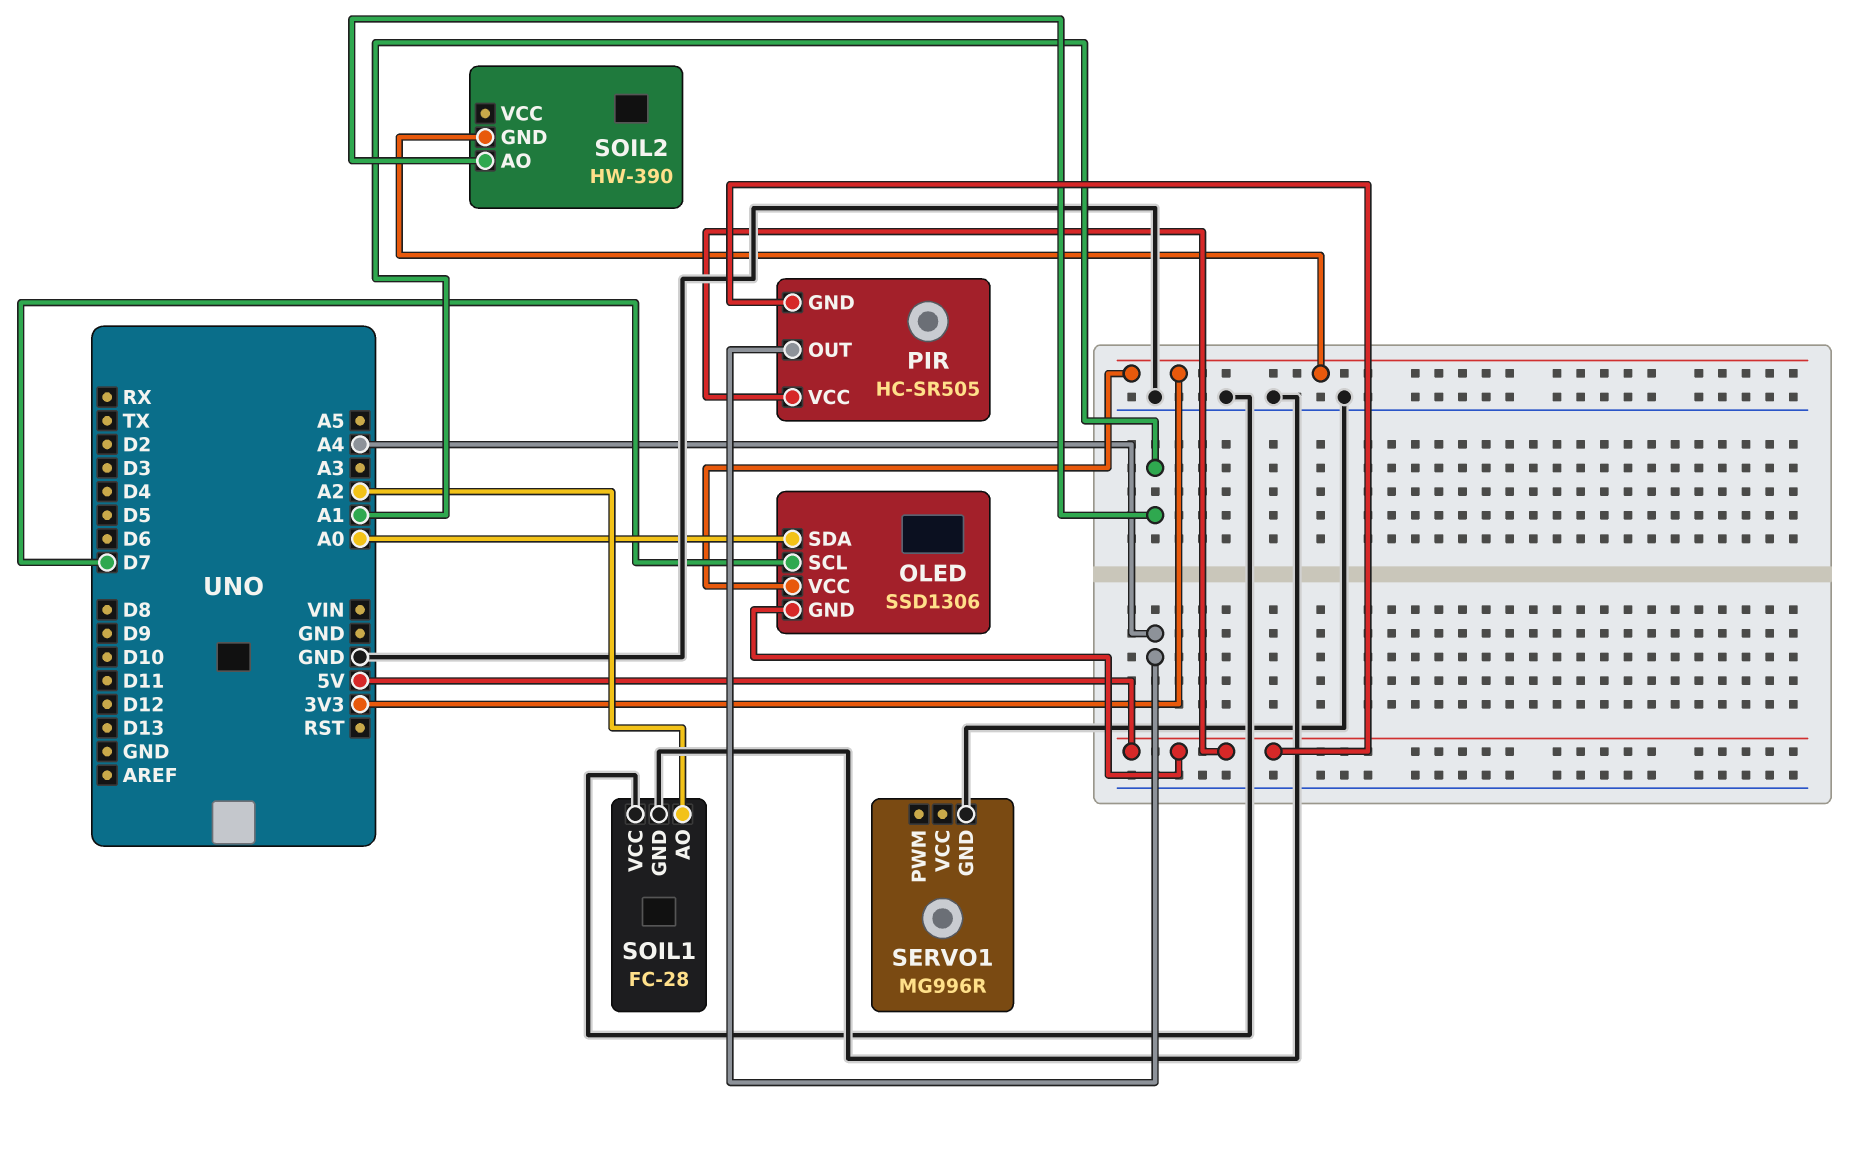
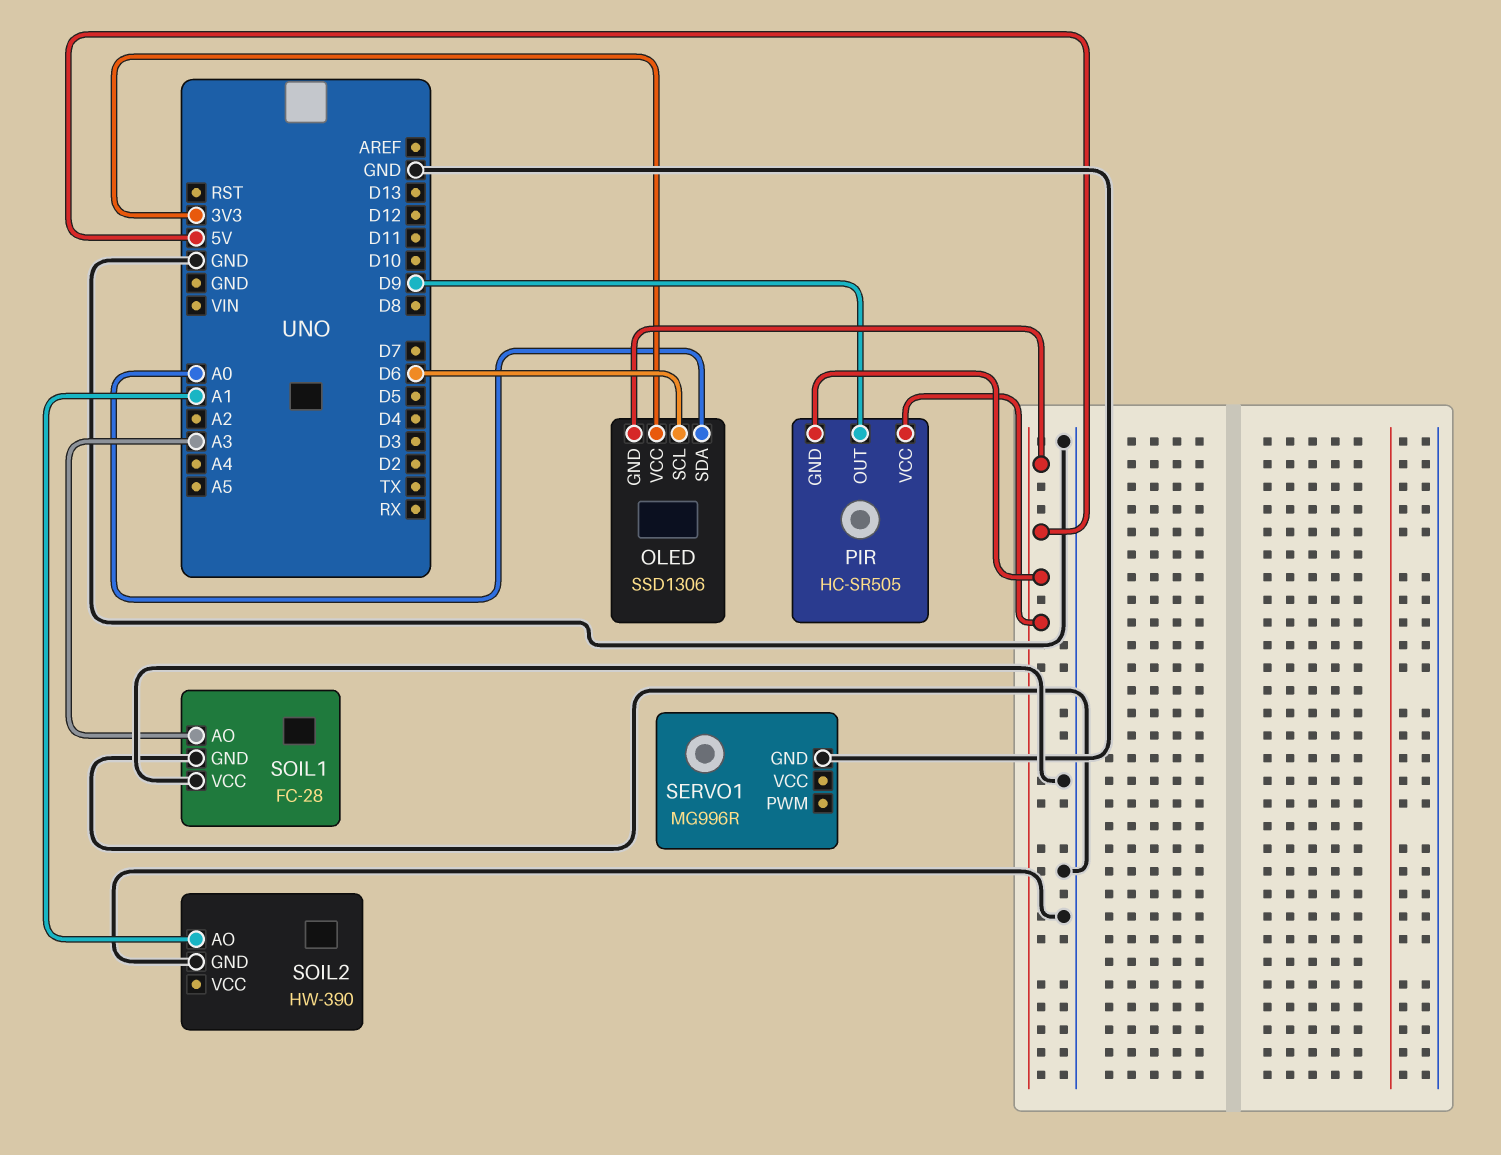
OLED pin SCL: D7 -> D6
PIR pin OUT: A4 -> D9
SOIL1 pin AO: A2 -> A3
SOIL2 pin GND: 3V3 -> GND

